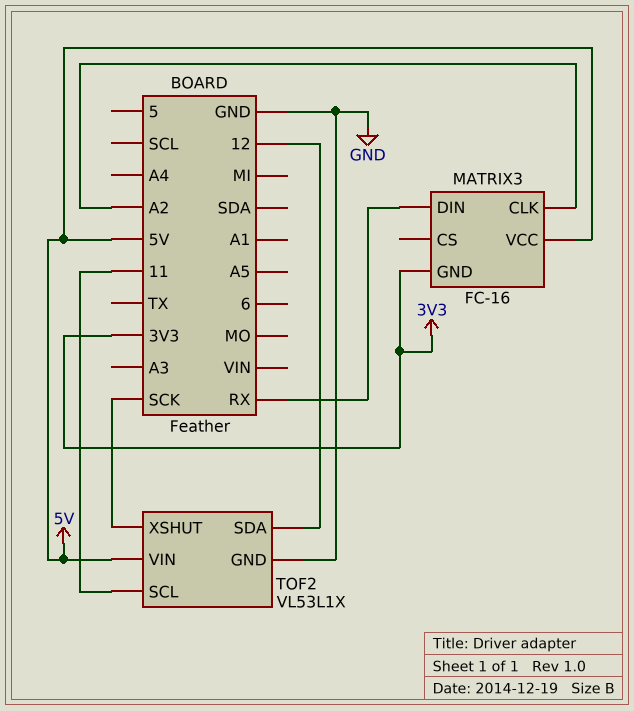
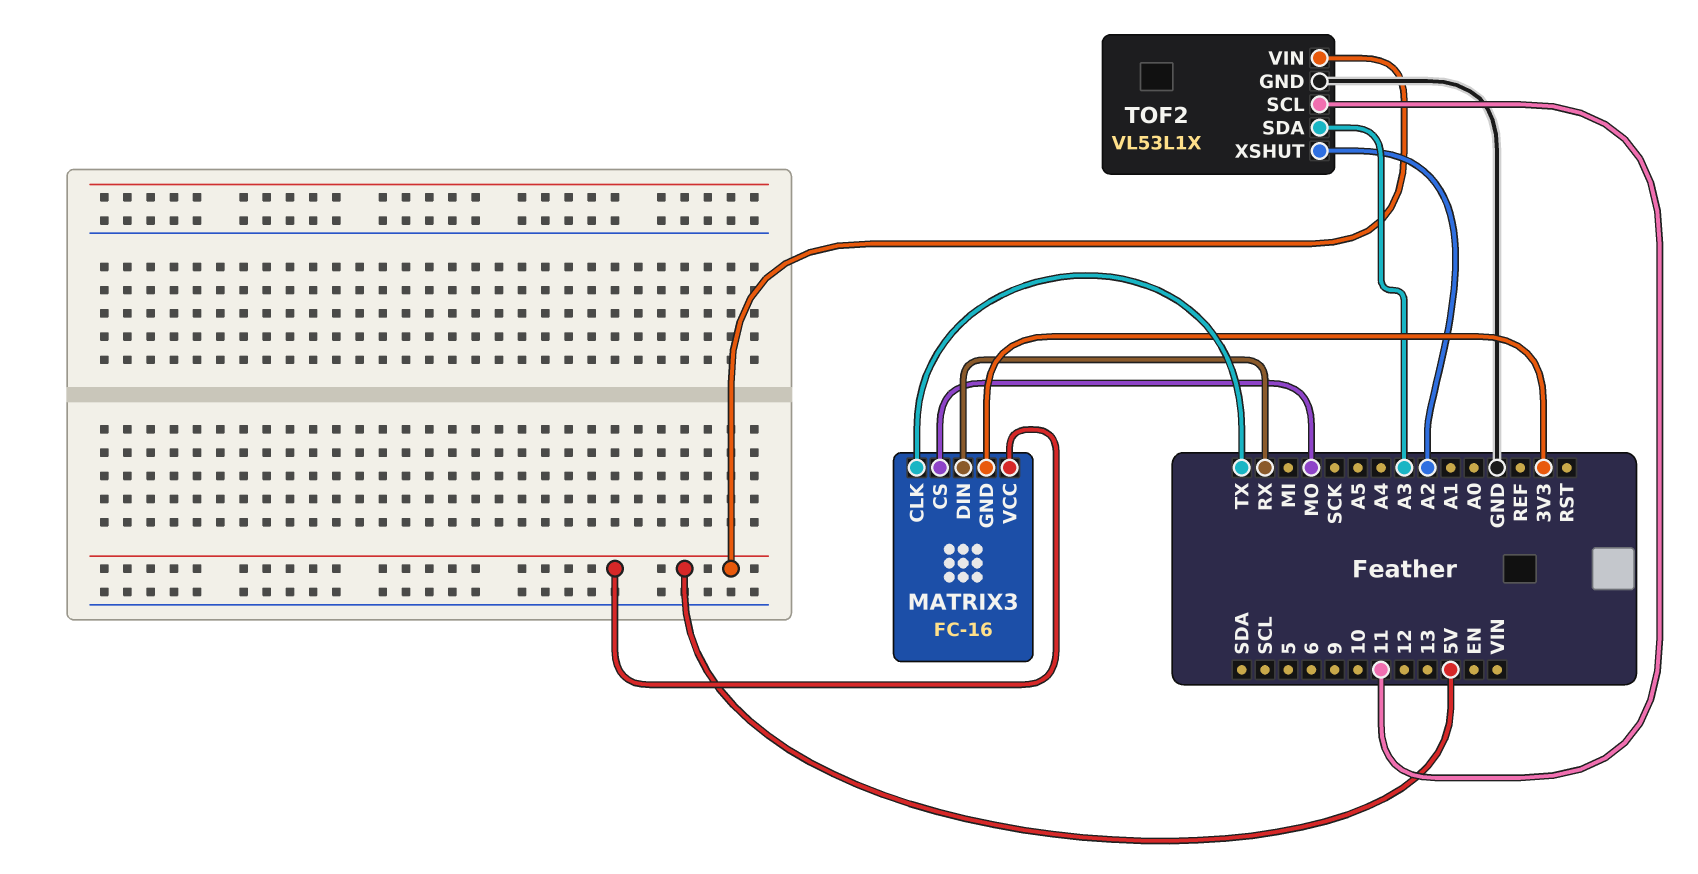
MATRIX3 pin CLK: A2 -> TX
MATRIX3 pin CS: none -> MO
TOF2 pin SDA: 12 -> A3
TOF2 pin XSHUT: SCK -> A2

